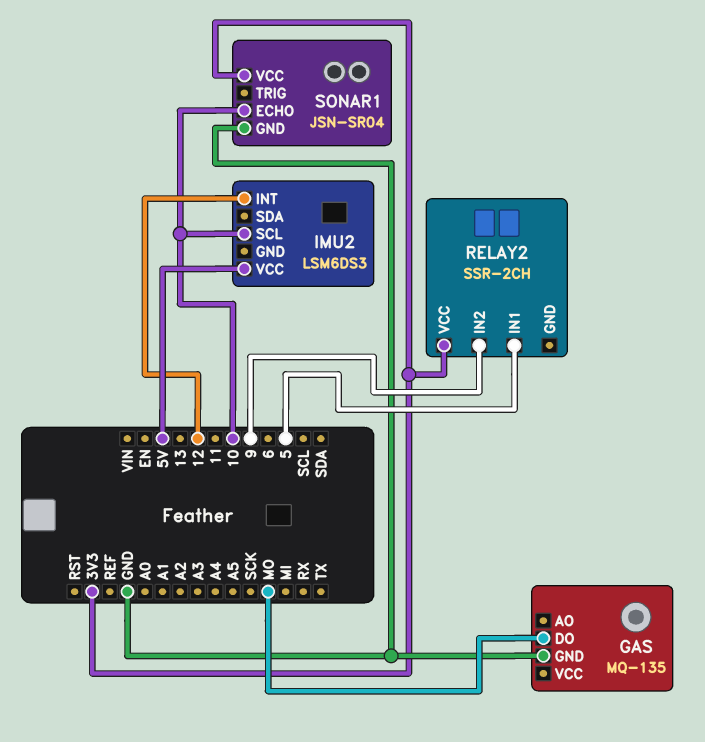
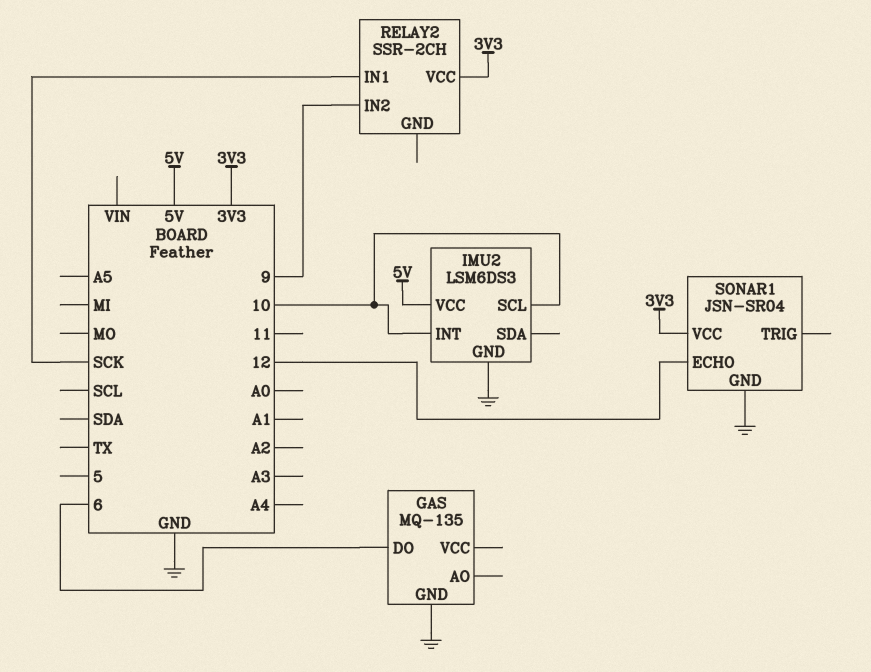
GAS pin DO: MO -> 6
IMU2 pin GND: none -> GND
IMU2 pin INT: 12 -> 10
RELAY2 pin IN1: 5 -> SCK
SONAR1 pin ECHO: 10 -> 12

